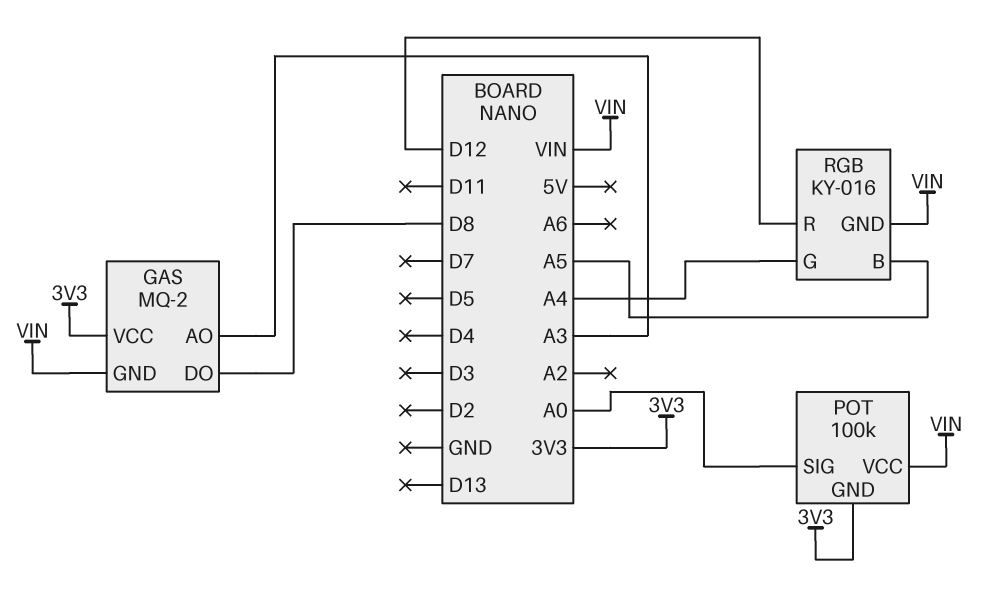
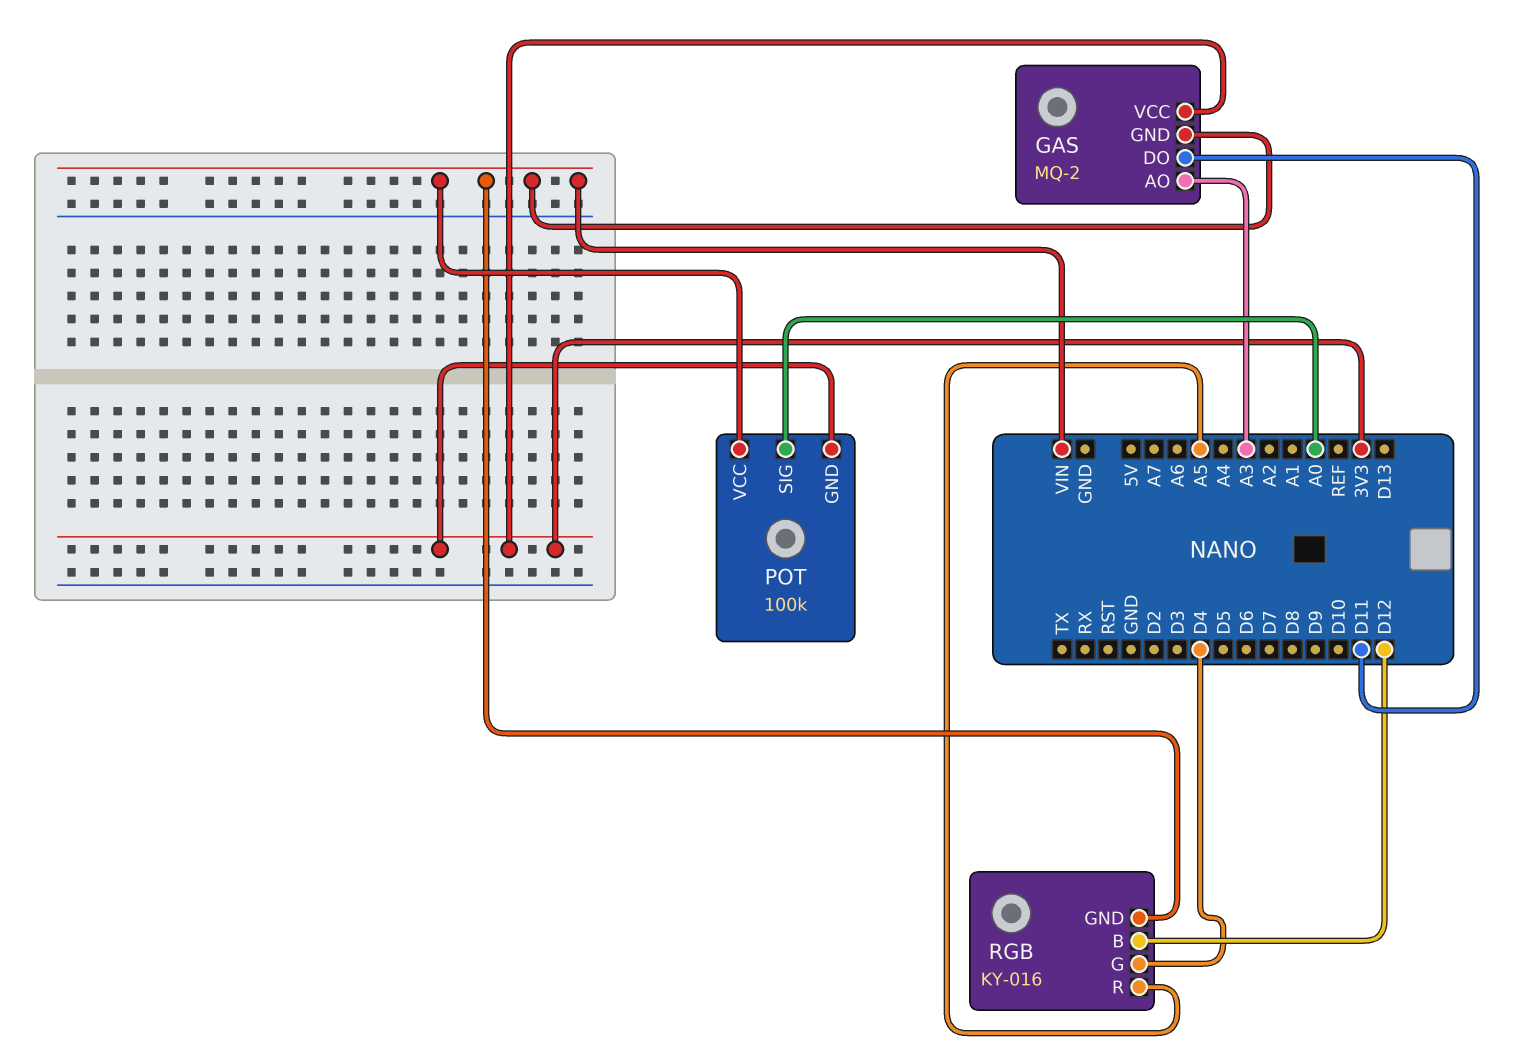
GAS pin DO: D8 -> D11
RGB pin B: A5 -> D12
RGB pin G: A4 -> D4
RGB pin R: D12 -> A5

